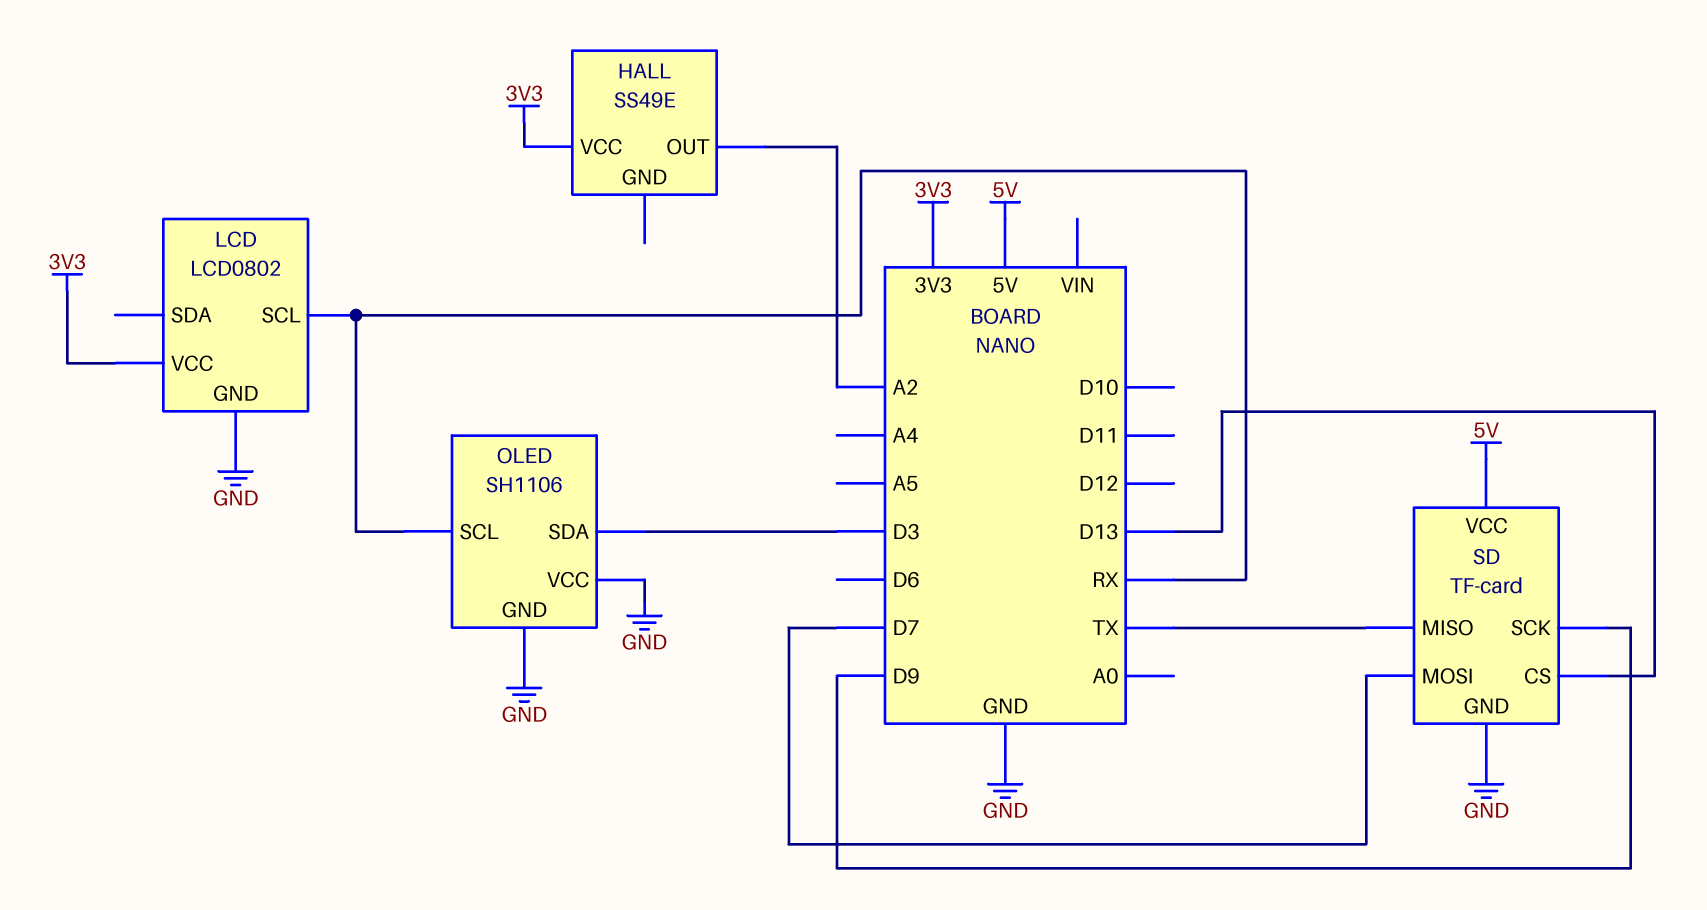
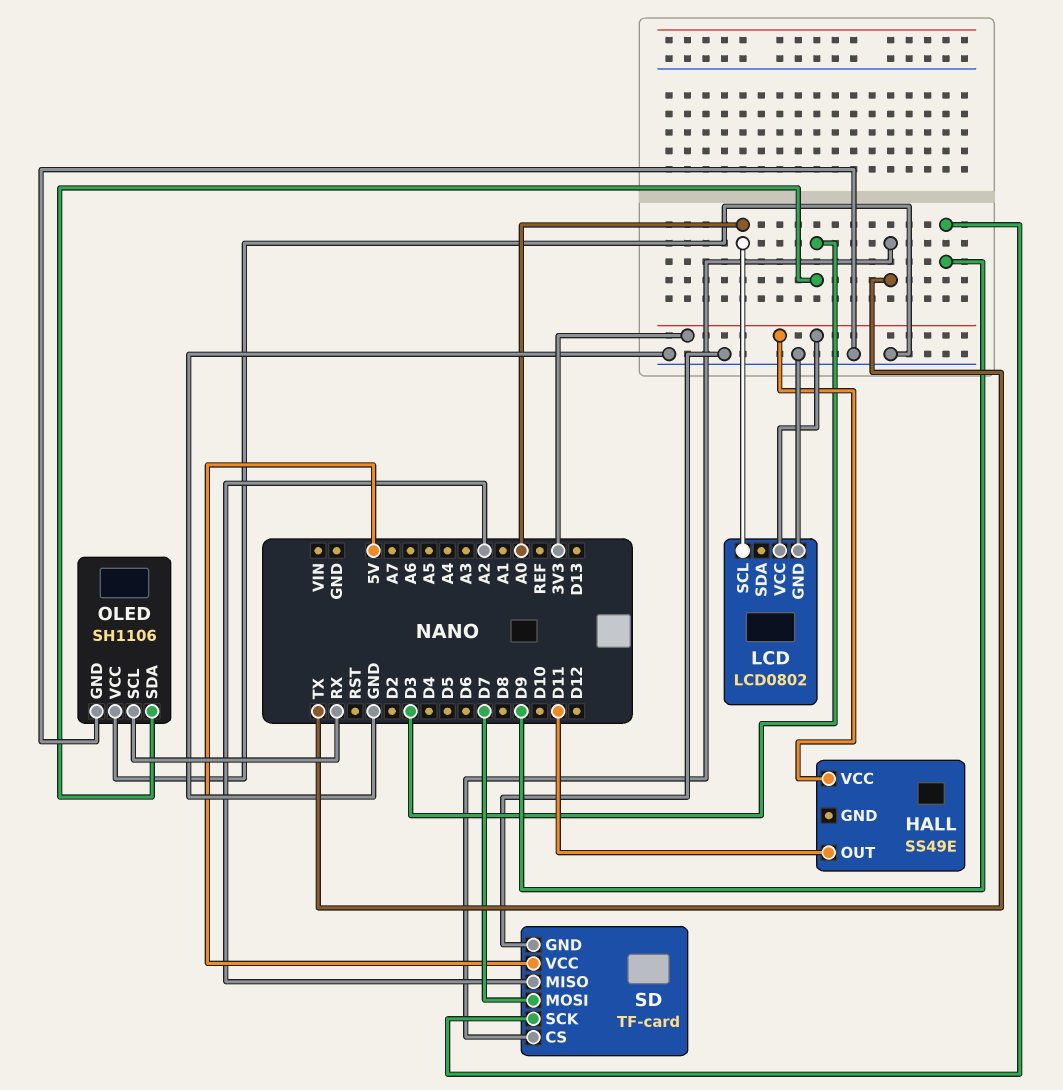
HALL pin OUT: A2 -> D11
LCD pin SCL: RX -> A0
SD pin CS: D13 -> TX
SD pin MISO: TX -> A2

